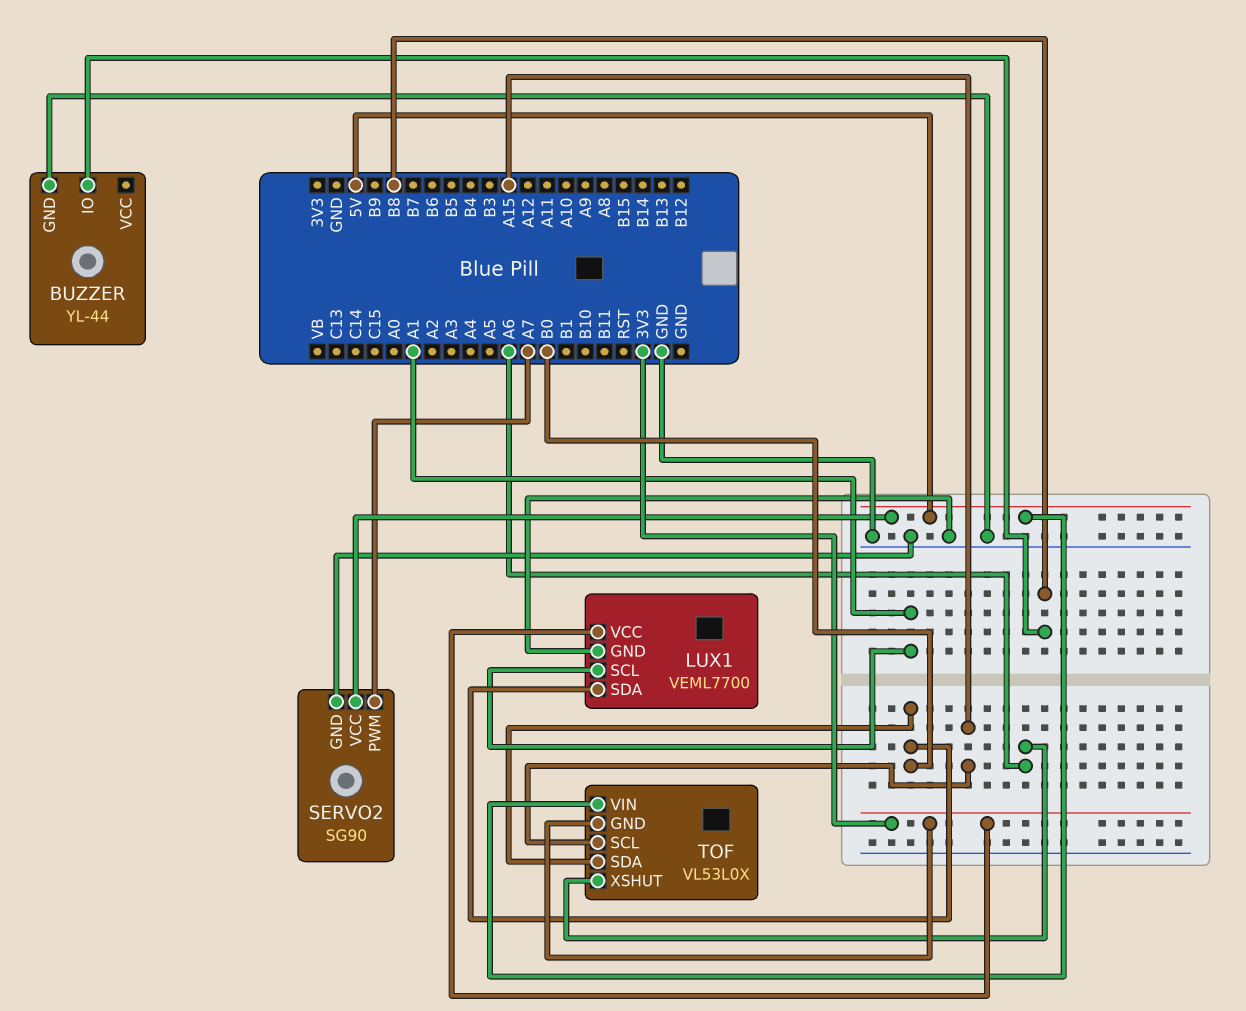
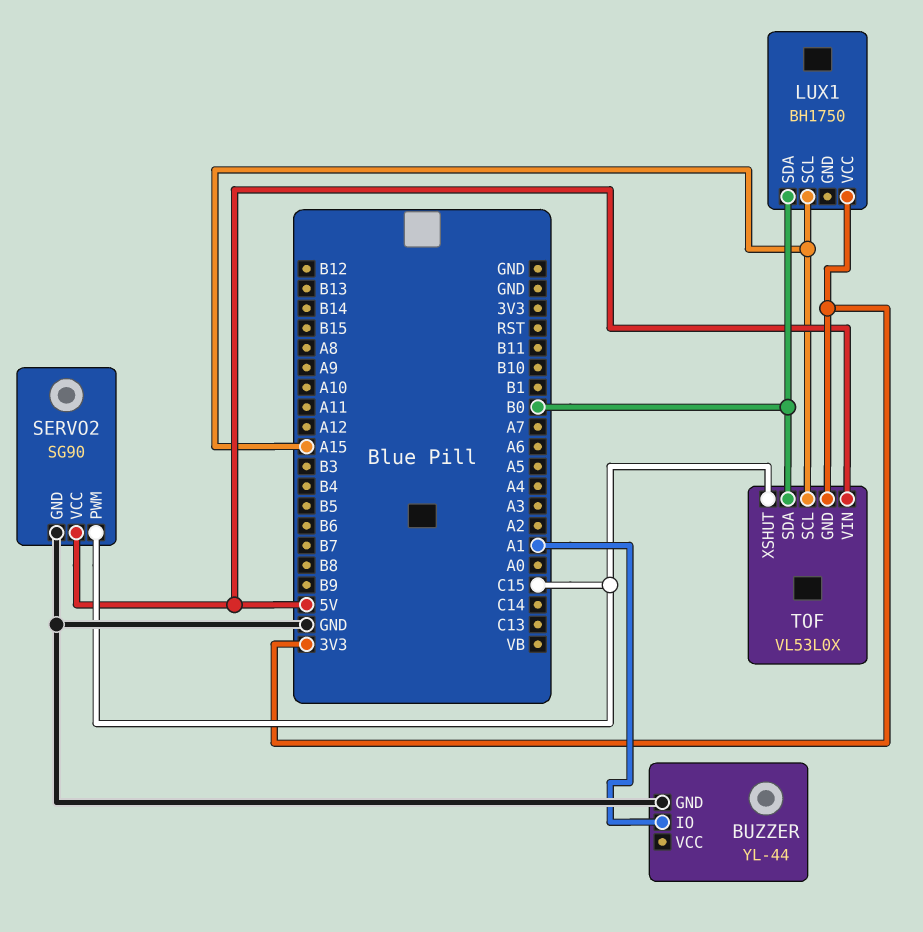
BUZZER pin IO: B8 -> A1
LUX1: VEML7700 -> BH1750
LUX1 pin GND: GND -> none
LUX1 pin SCL: A1 -> A15
SERVO2 pin PWM: A7 -> C15
TOF pin XSHUT: A6 -> C15

